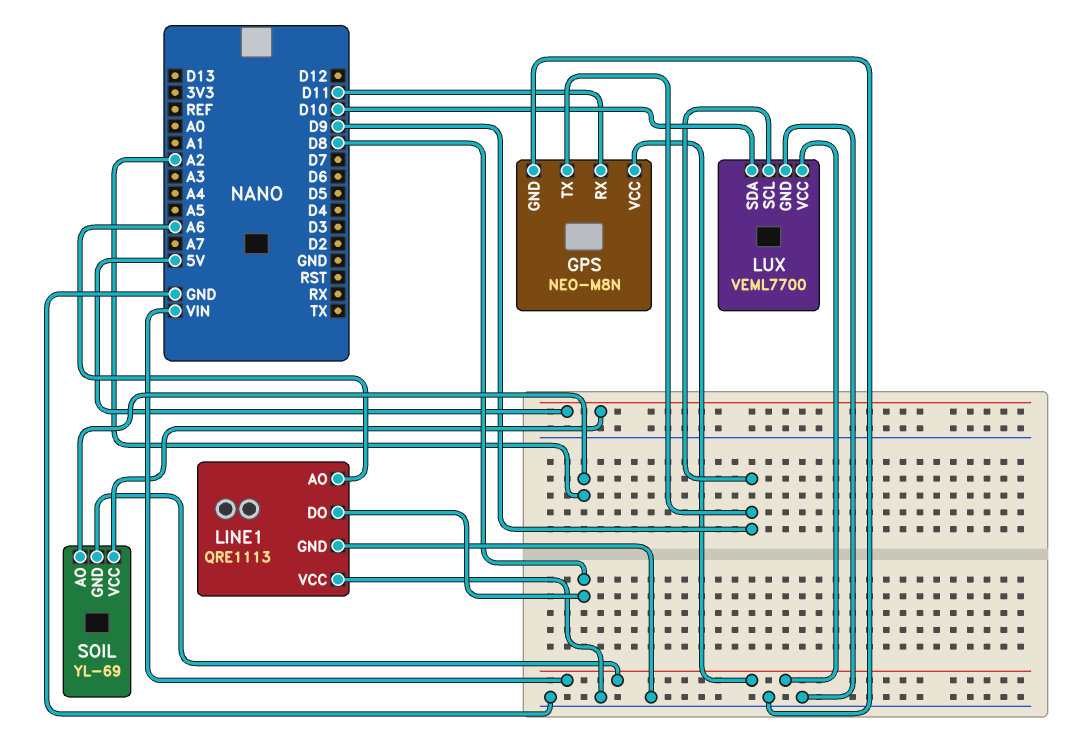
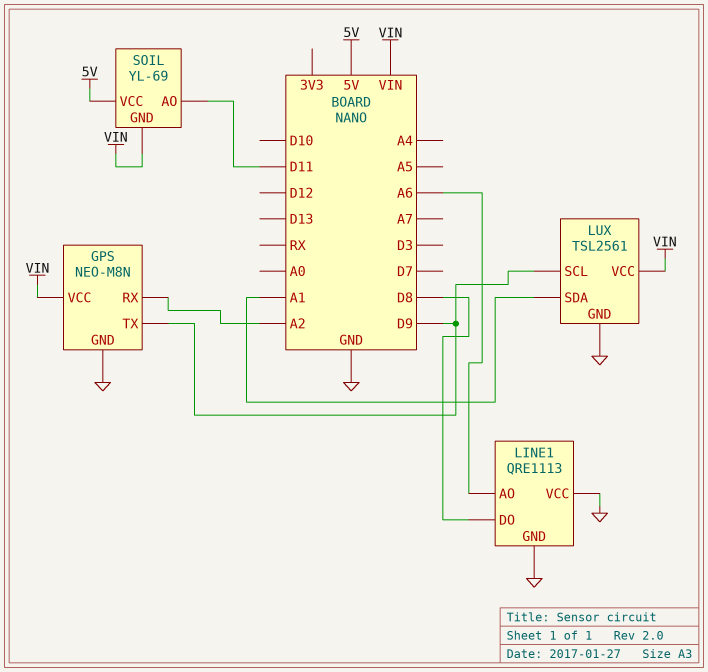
GPS pin RX: D11 -> A2
LUX: VEML7700 -> TSL2561
LUX pin SDA: D10 -> A1
SOIL pin AO: A2 -> D11

